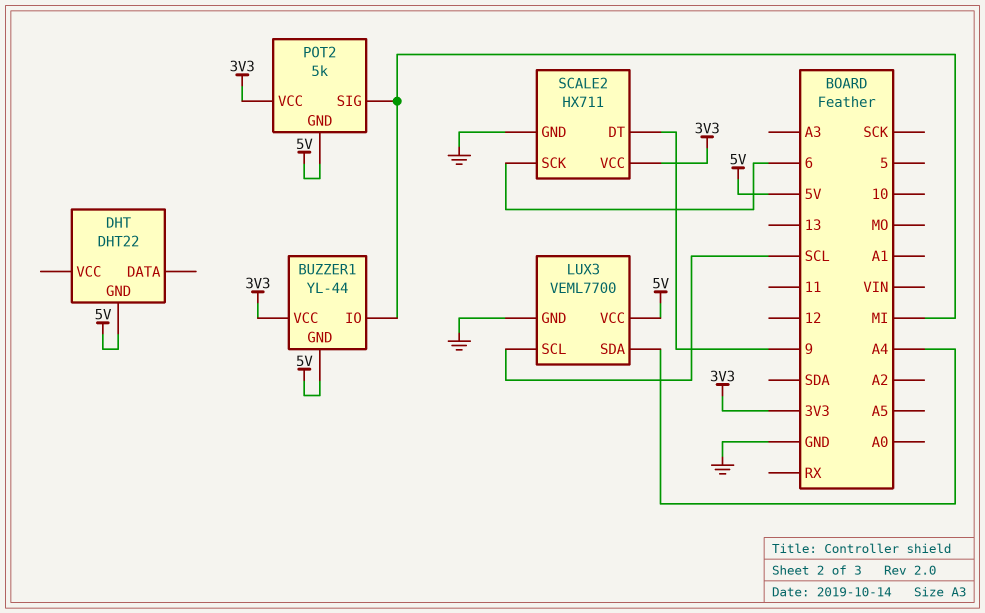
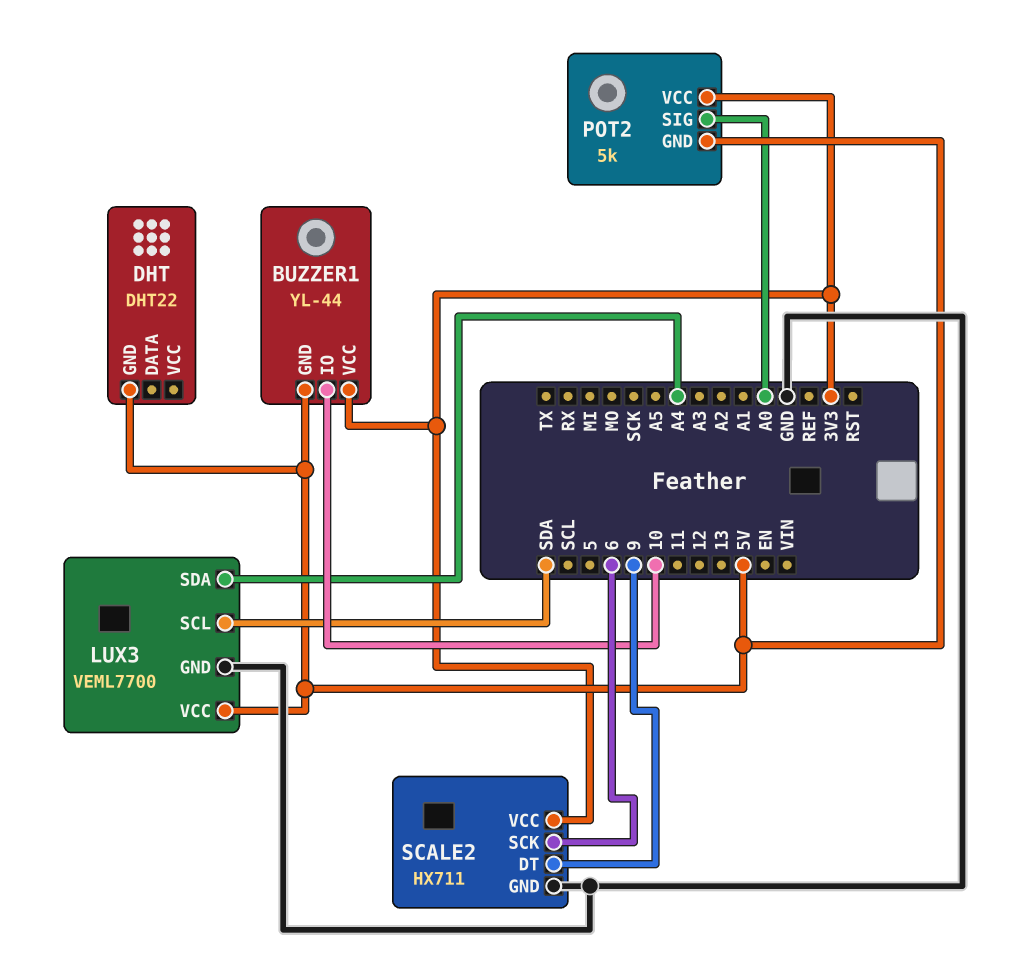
BUZZER1 pin IO: MI -> 10
LUX3 pin SCL: SCL -> SDA
POT2 pin SIG: MI -> A0

